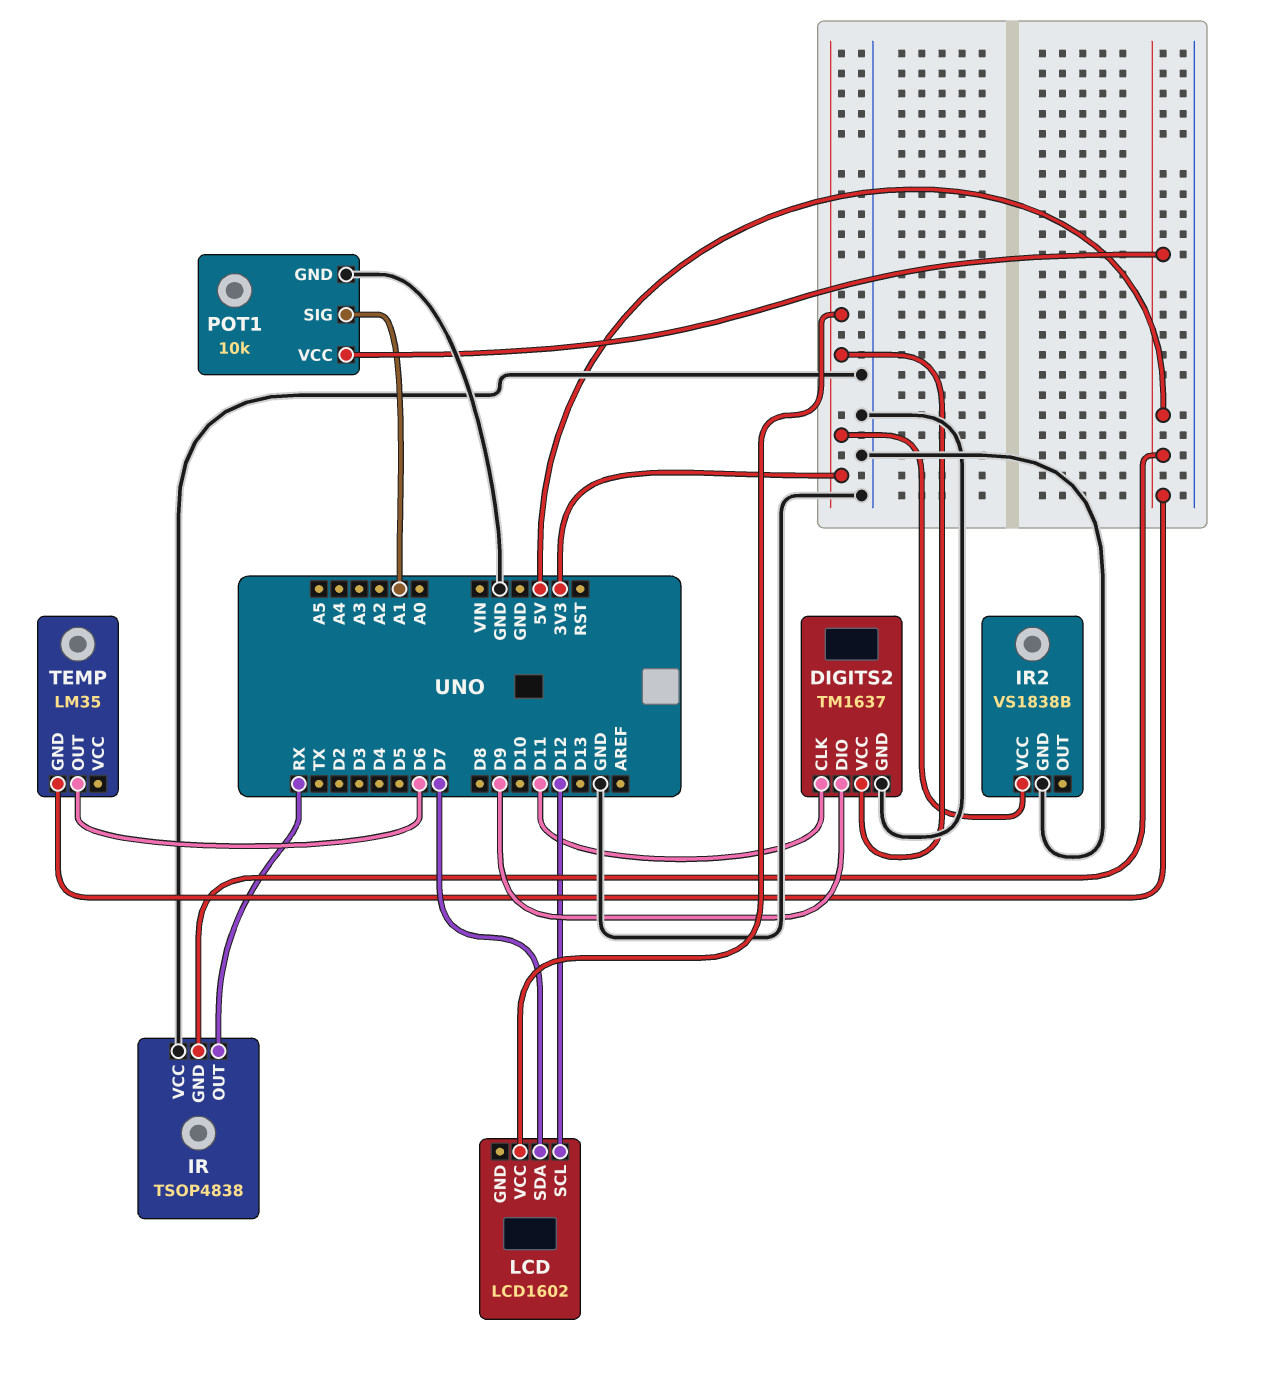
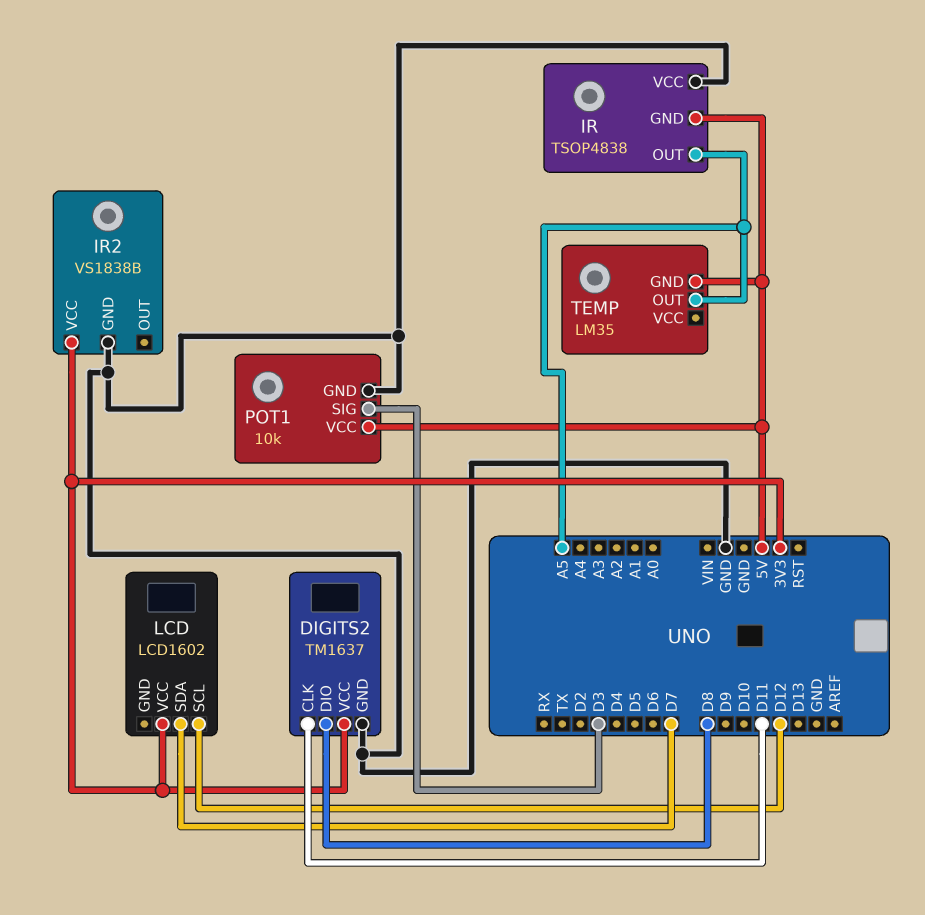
DIGITS2 pin DIO: D9 -> D8
IR pin OUT: RX -> A5
POT1 pin SIG: A1 -> D3
TEMP pin OUT: D6 -> A5

